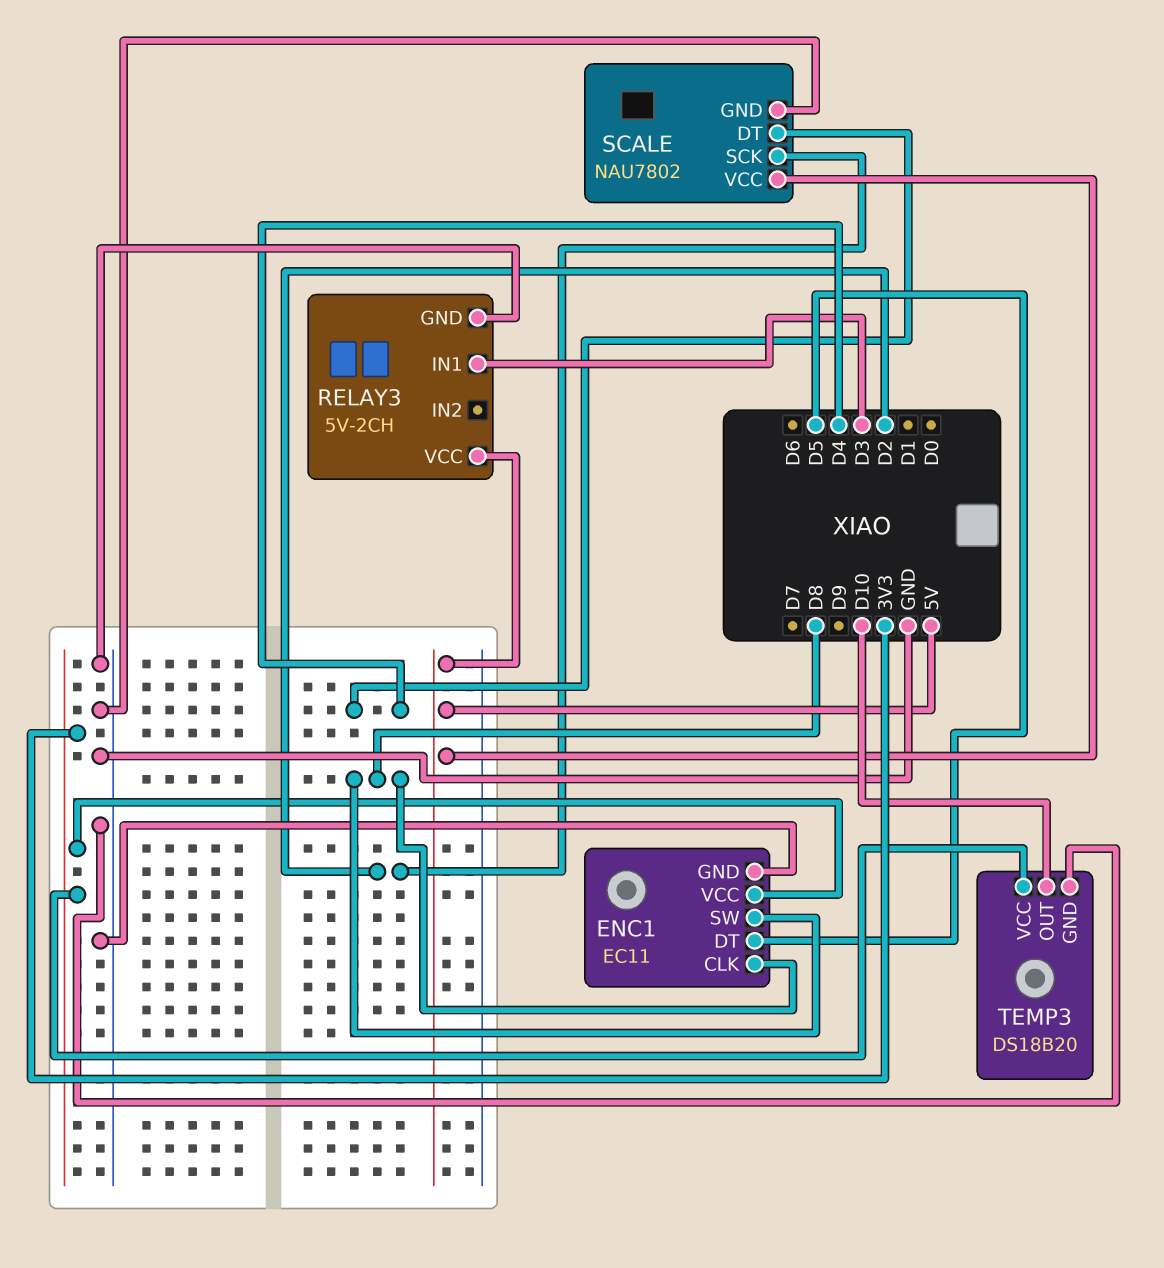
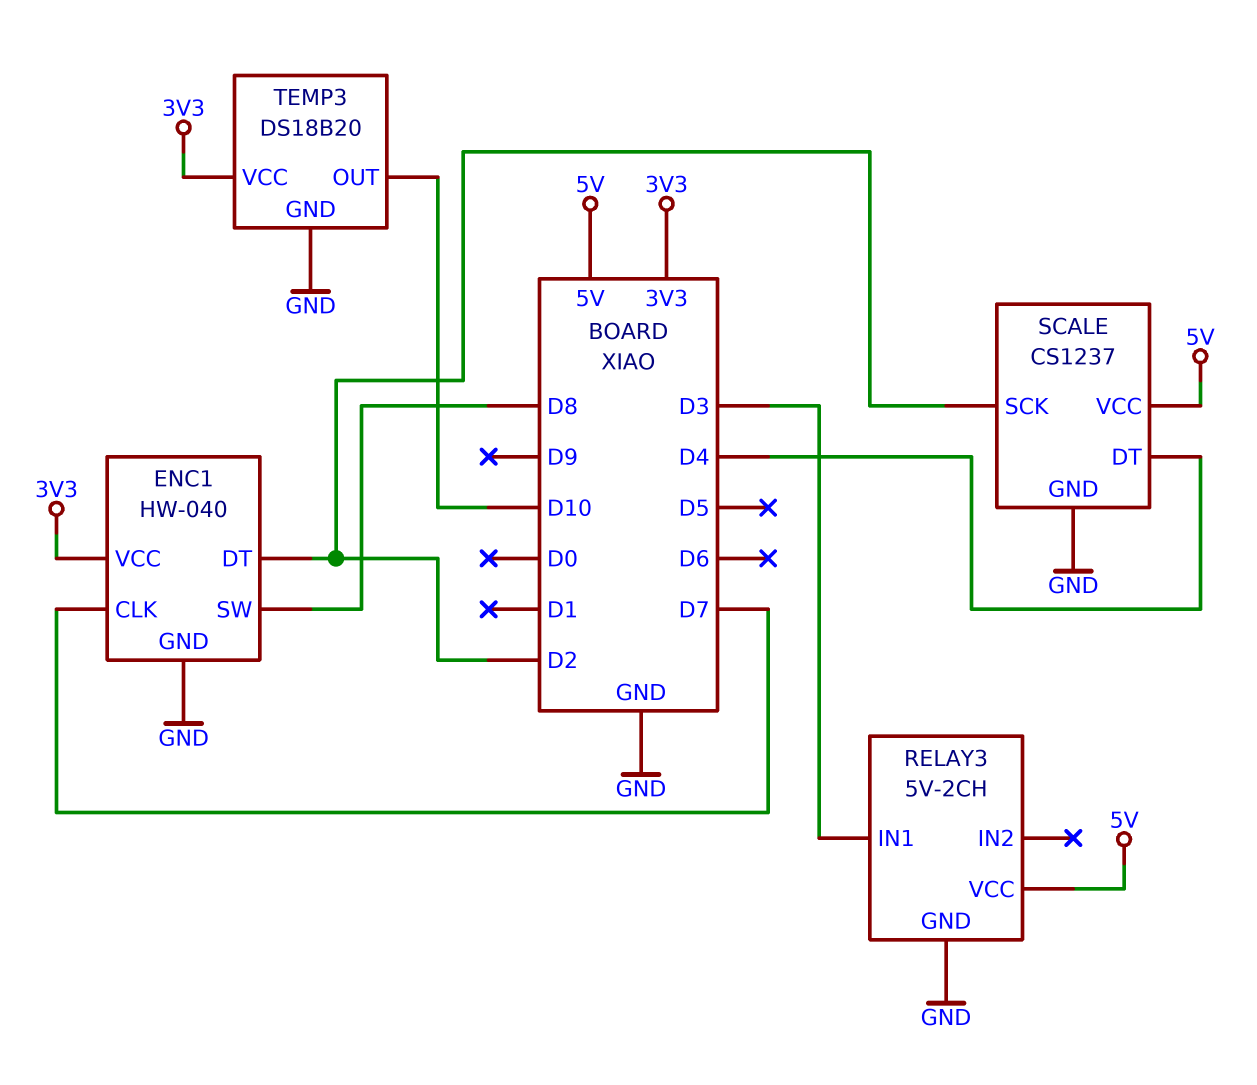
ENC1: EC11 -> HW-040
ENC1 pin CLK: D8 -> D7
ENC1 pin DT: D5 -> D2
SCALE: NAU7802 -> CS1237

